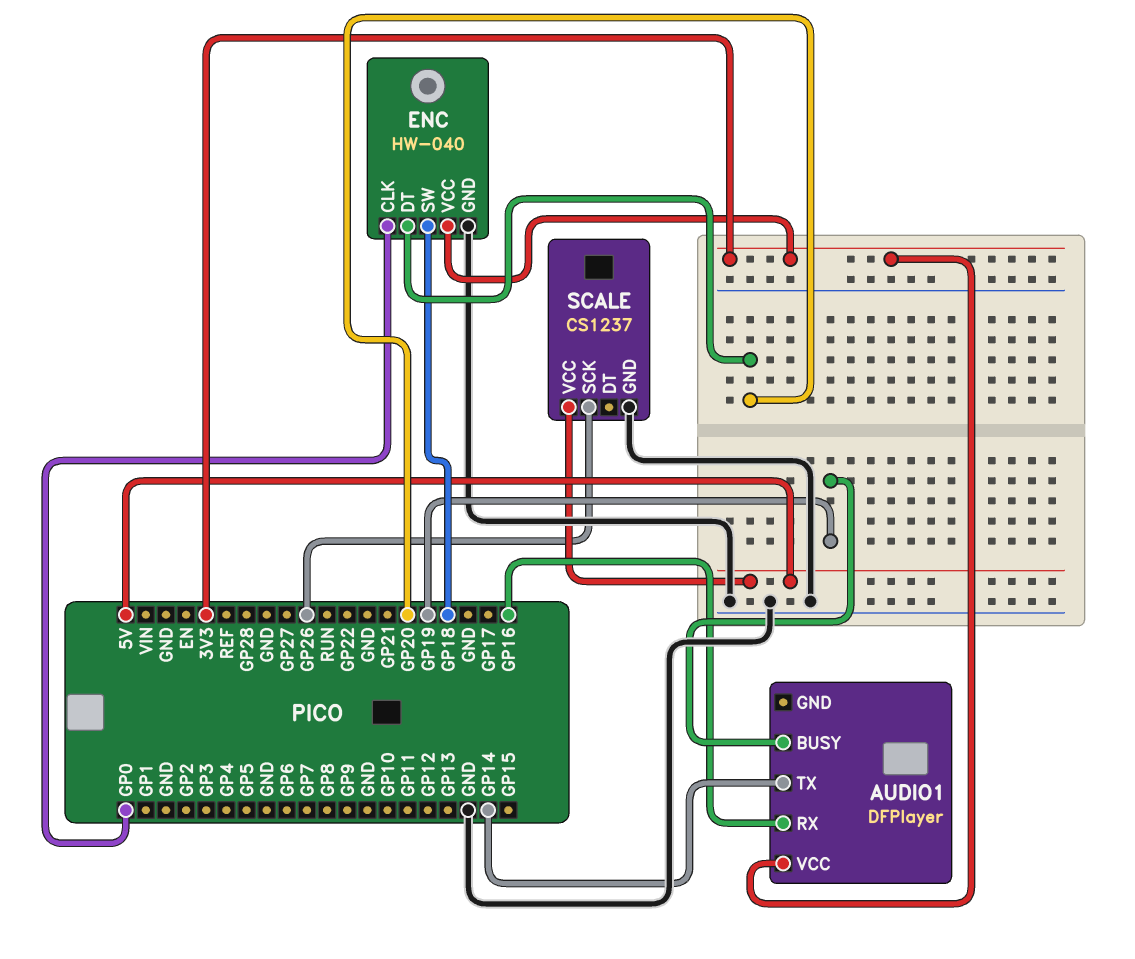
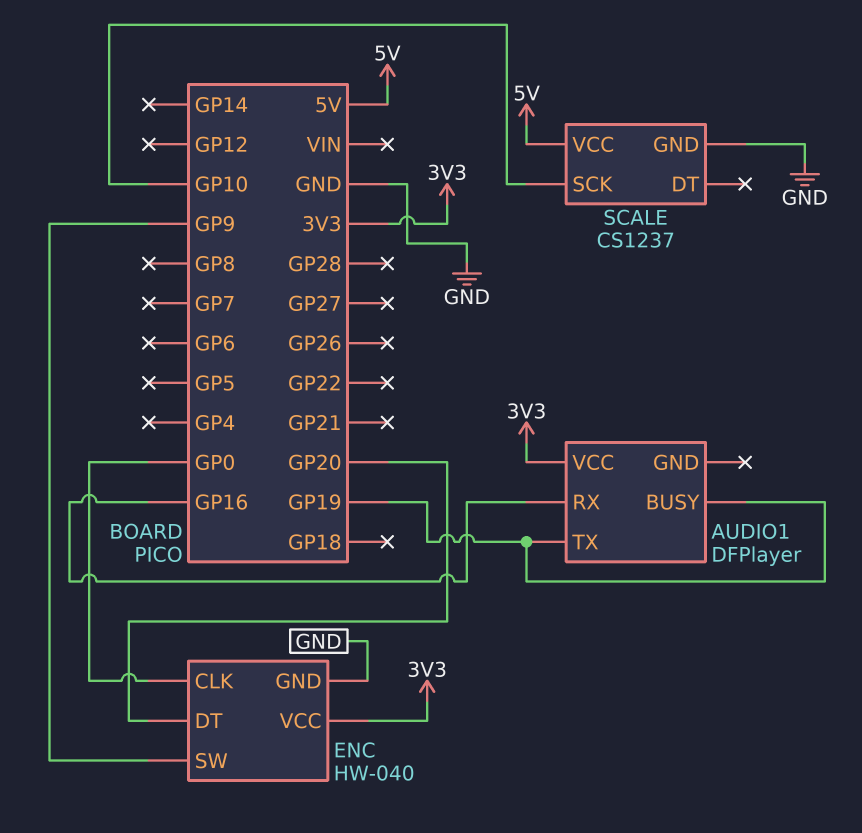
AUDIO1 pin TX: GP14 -> GP19
ENC pin SW: GP18 -> GP9
SCALE pin SCK: GP26 -> GP10

